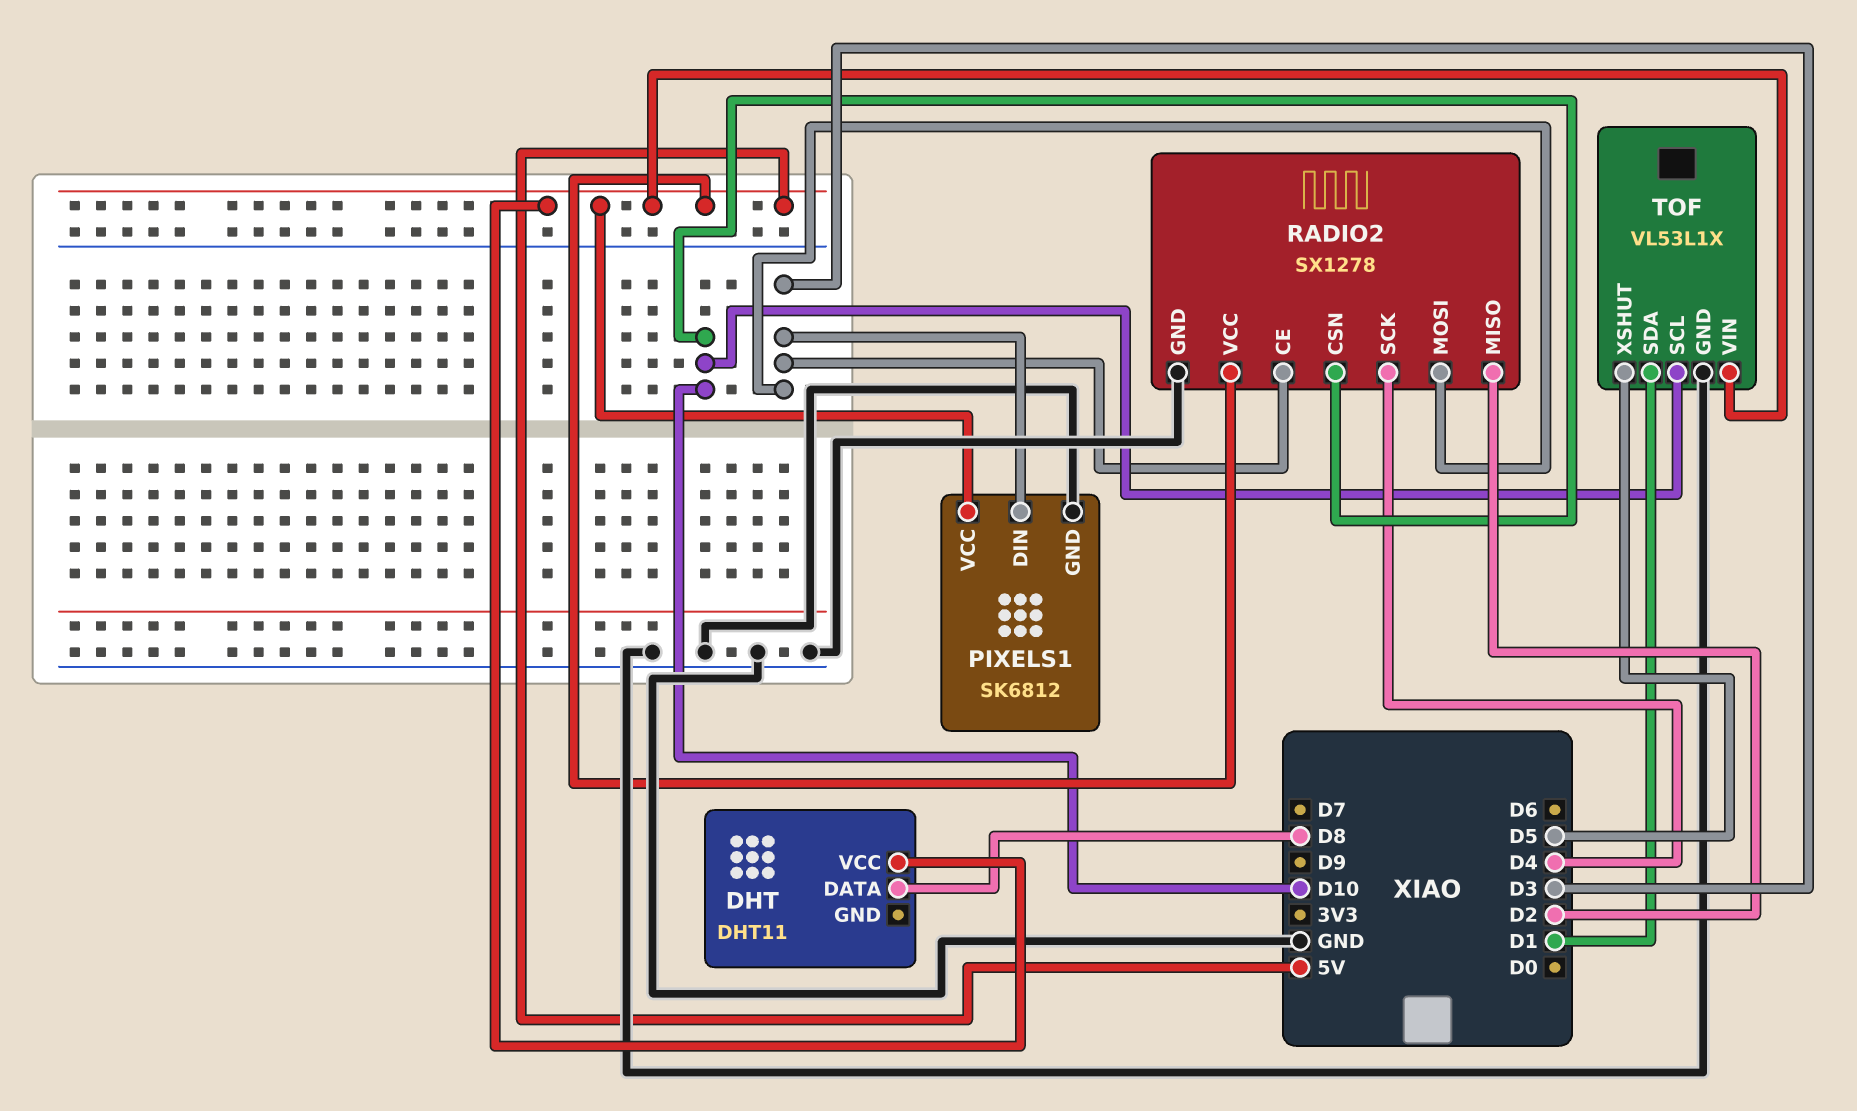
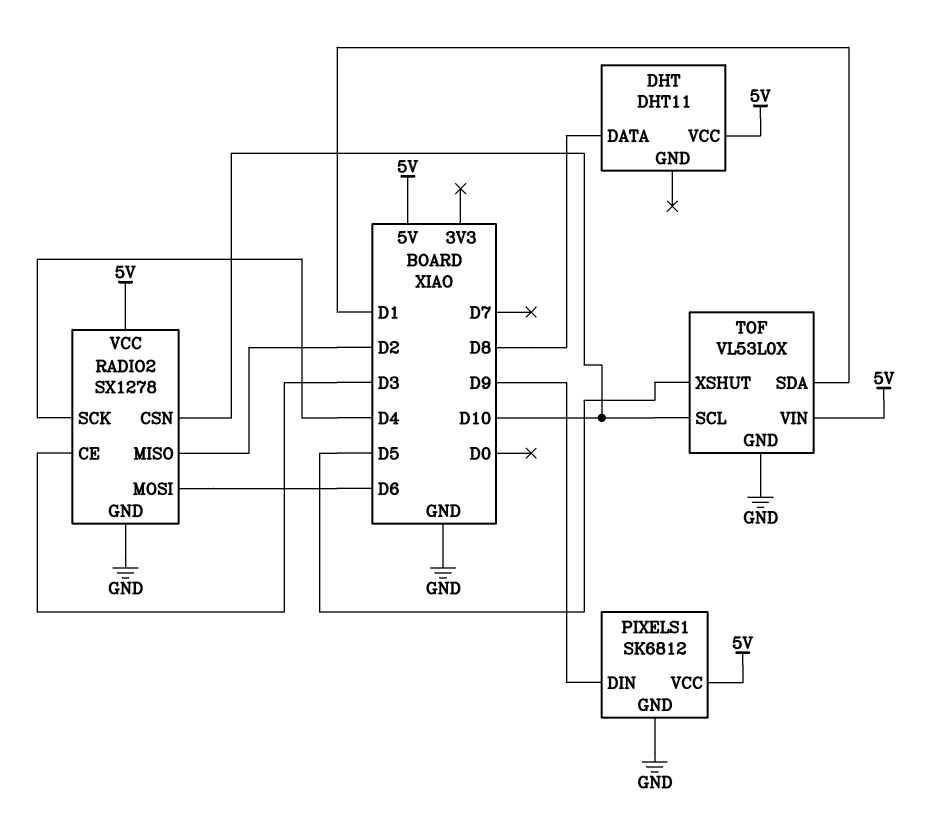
PIXELS1 pin DIN: D3 -> D9
RADIO2 pin MOSI: D3 -> D6
TOF: VL53L1X -> VL53L0X

